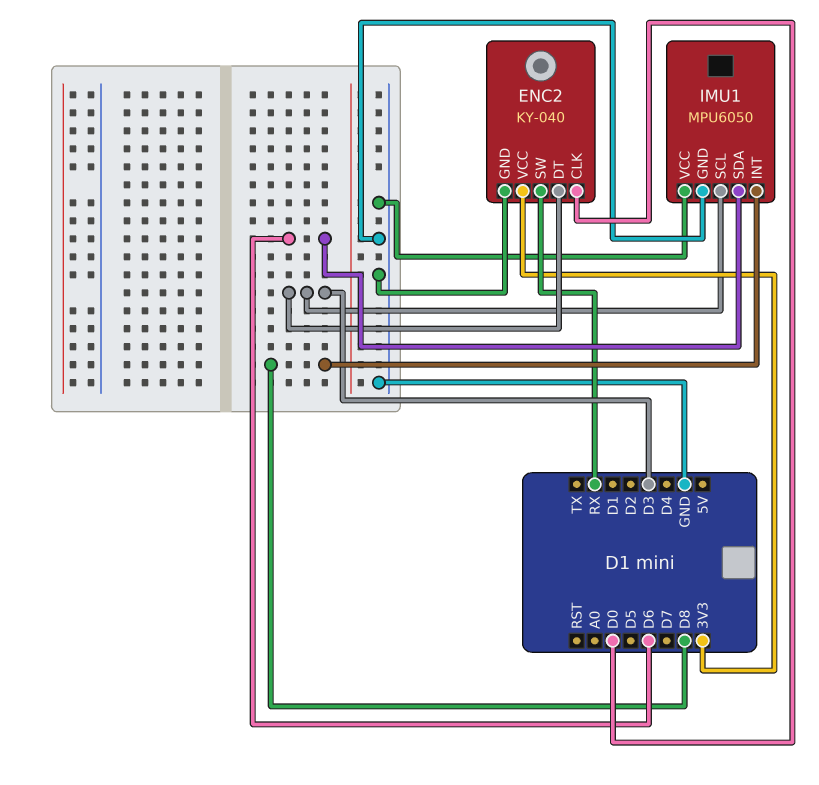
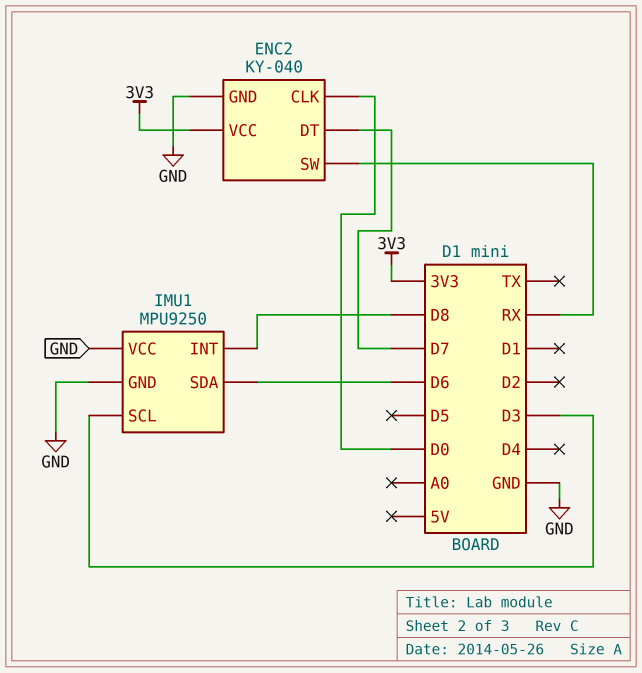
ENC2 pin DT: D3 -> D7
IMU1: MPU6050 -> MPU9250

